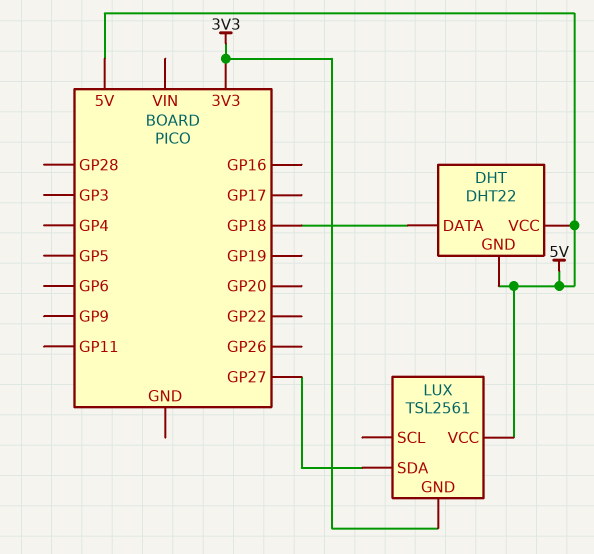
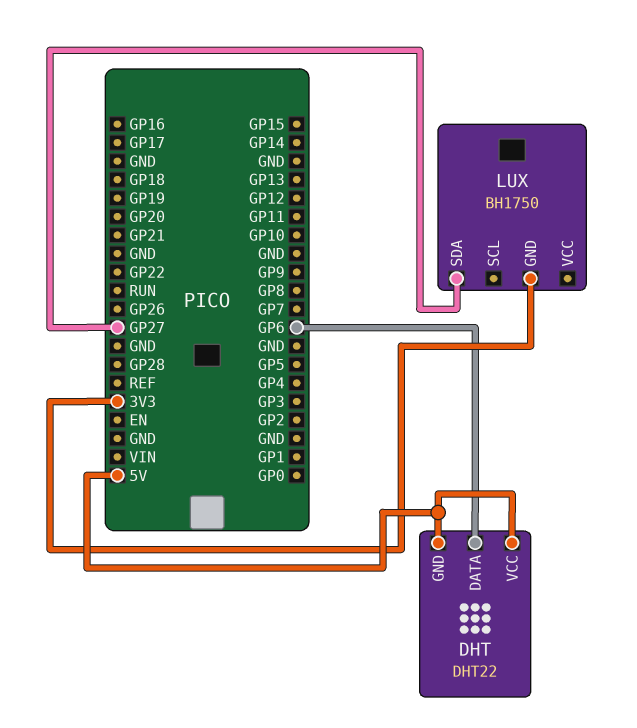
DHT pin DATA: GP18 -> GP6
LUX: TSL2561 -> BH1750
LUX pin VCC: 5V -> none

